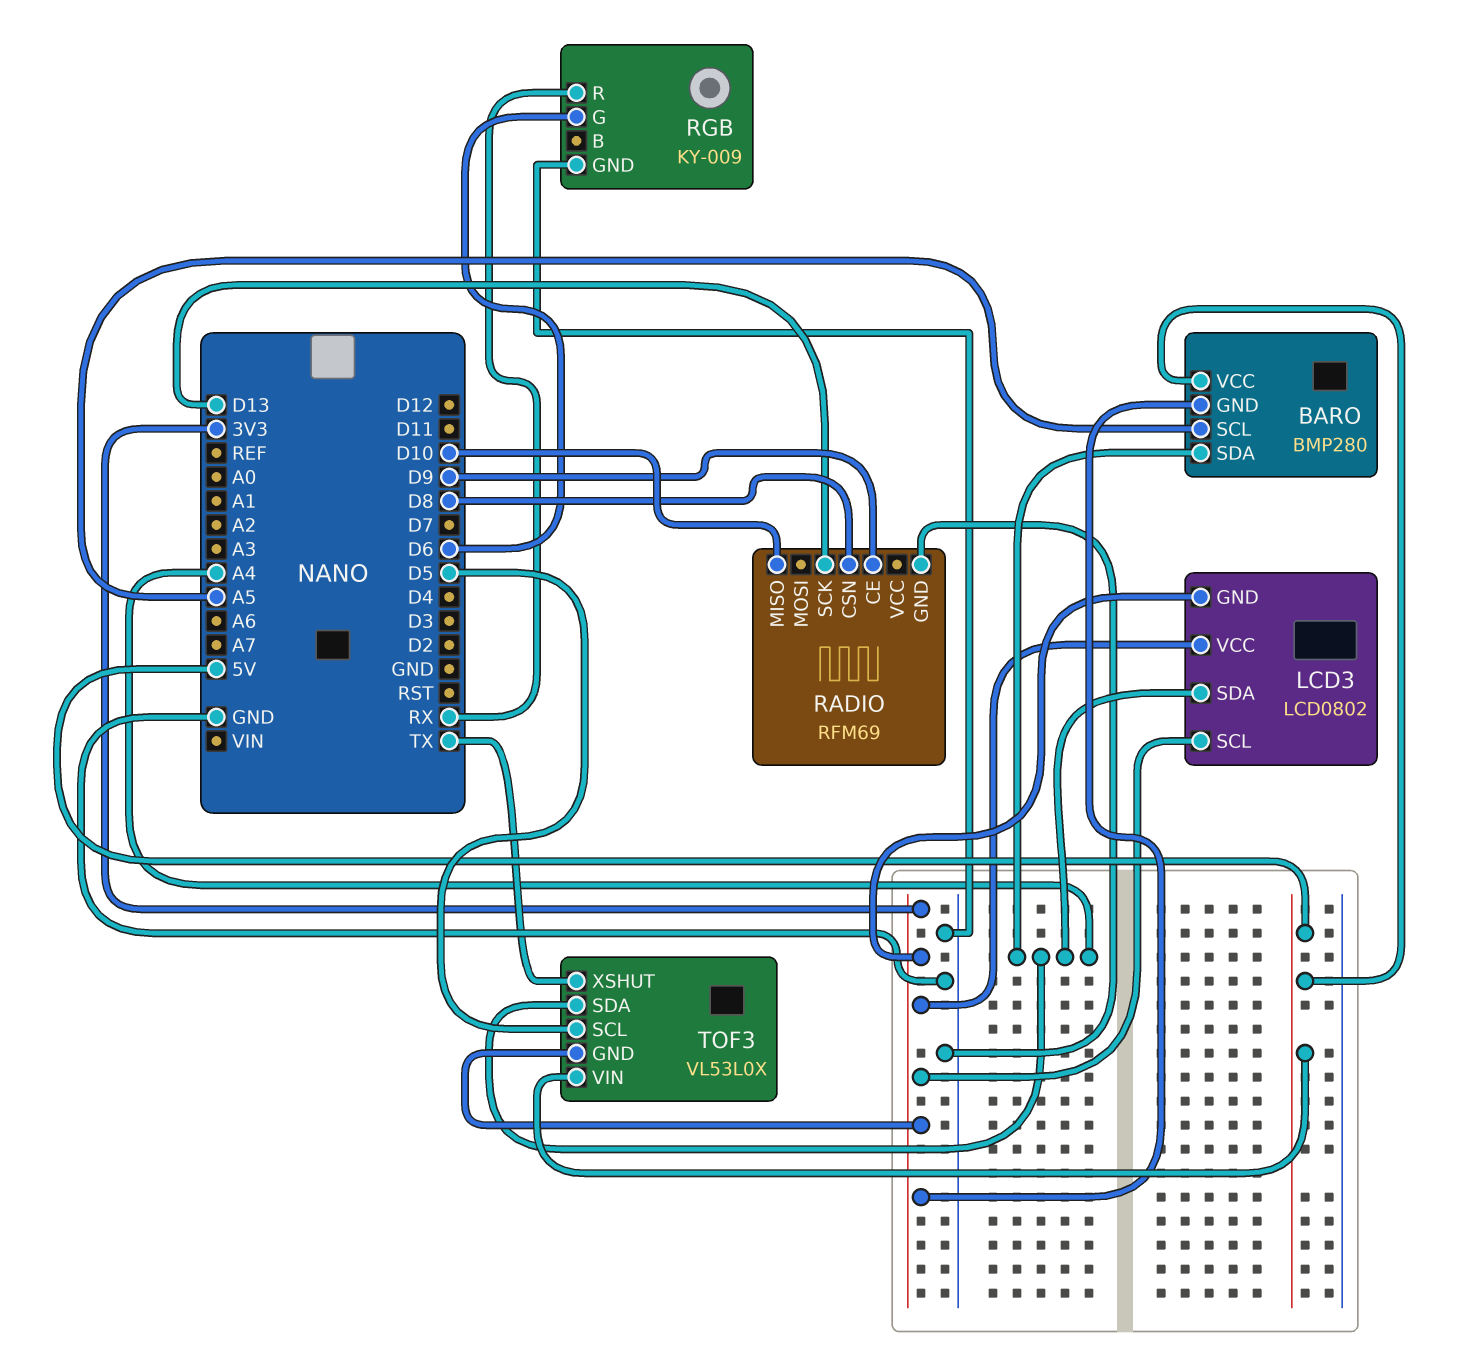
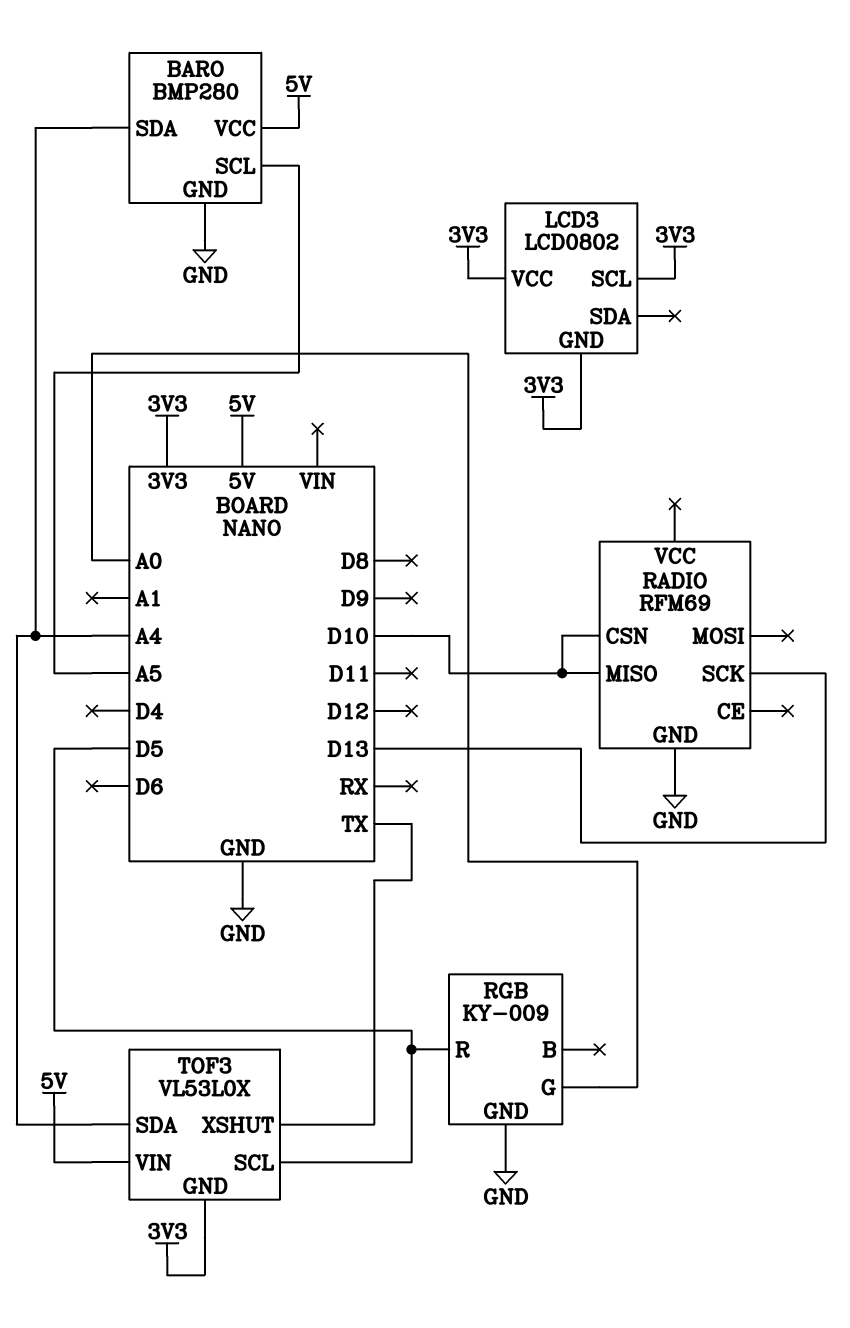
BARO pin GND: 3V3 -> GND
LCD3 pin SDA: A4 -> none
RADIO pin CE: D9 -> none
RADIO pin CSN: D8 -> D10
RGB pin G: D6 -> A0
RGB pin R: RX -> D5

